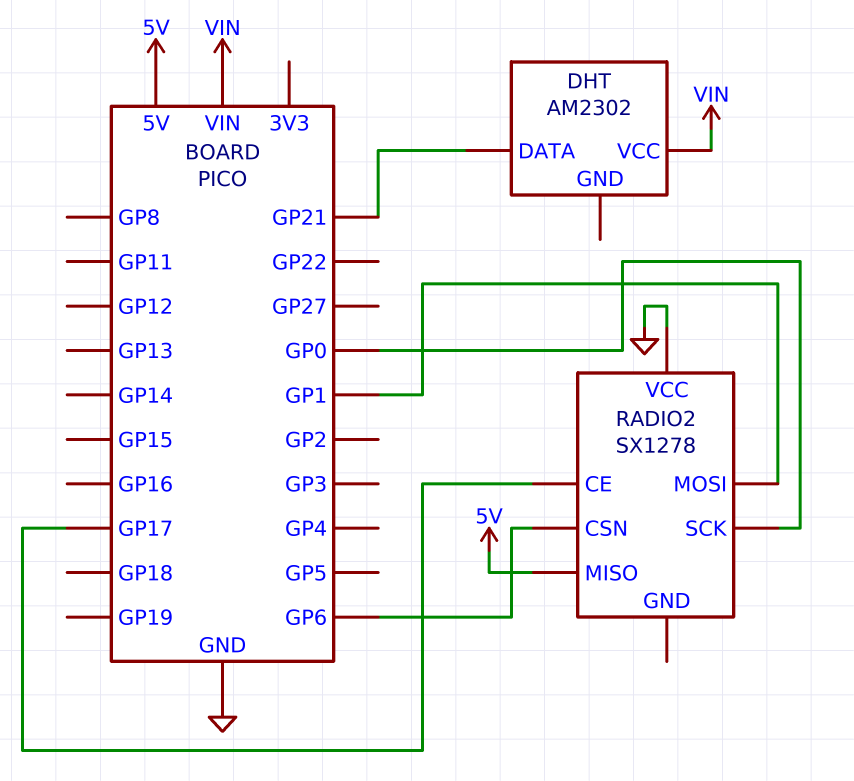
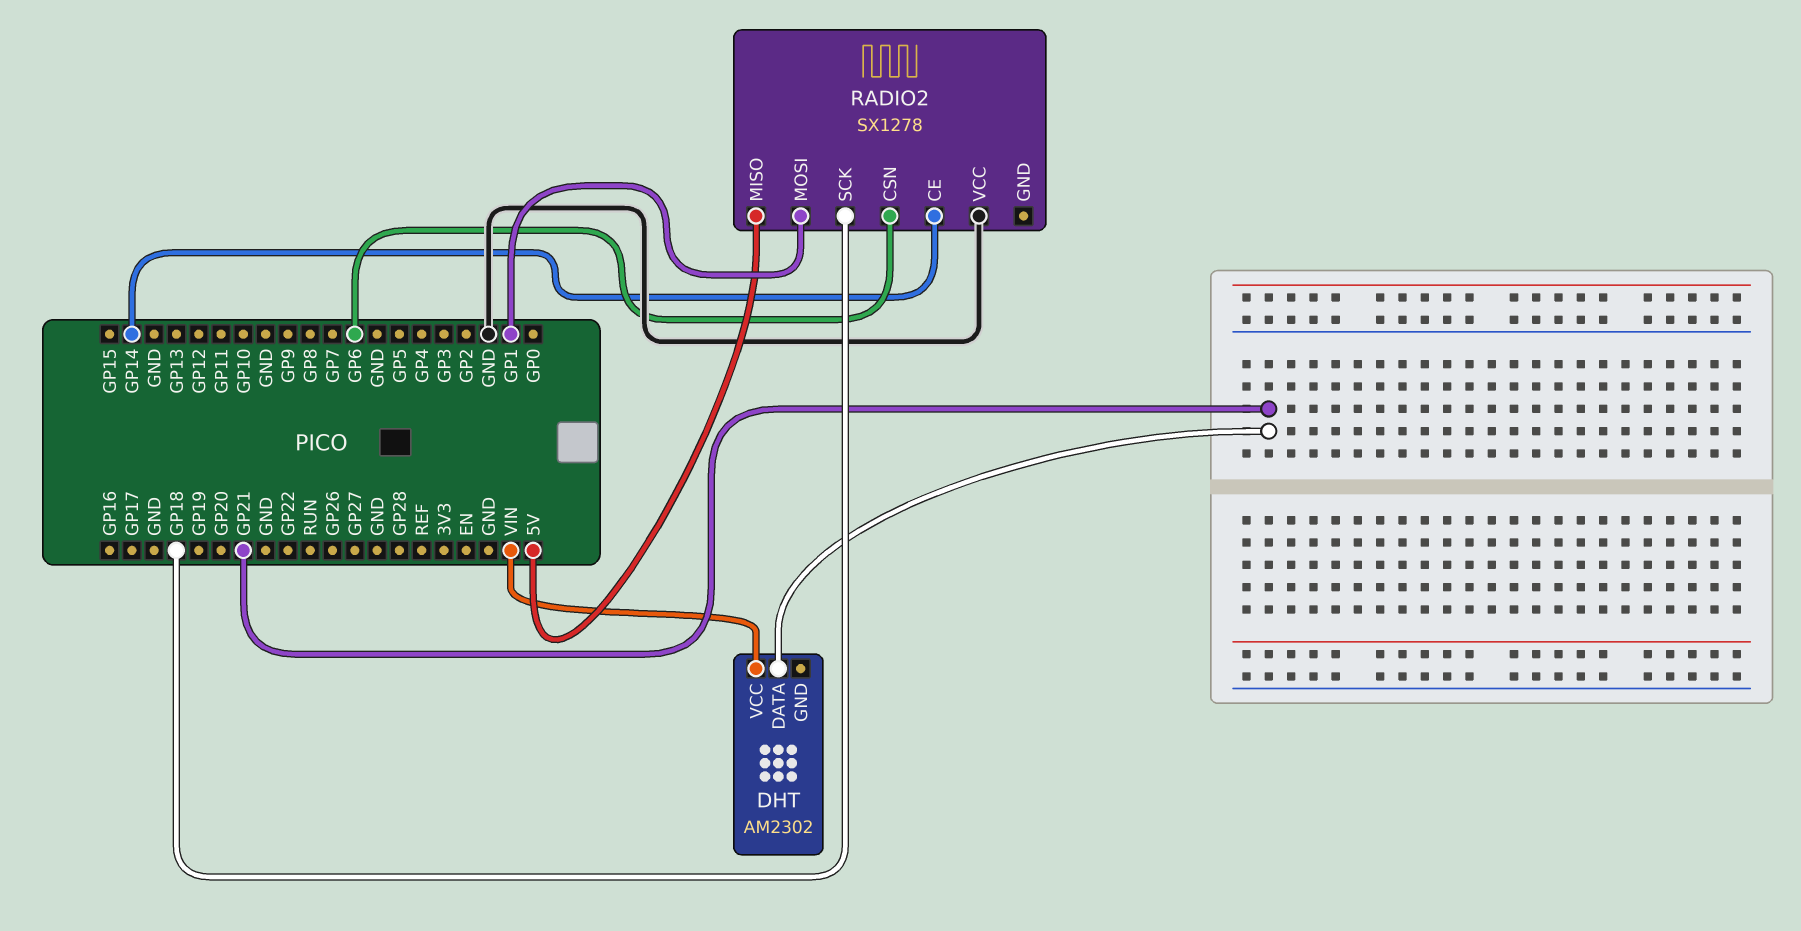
RADIO2 pin CE: GP17 -> GP14
RADIO2 pin SCK: GP0 -> GP18

